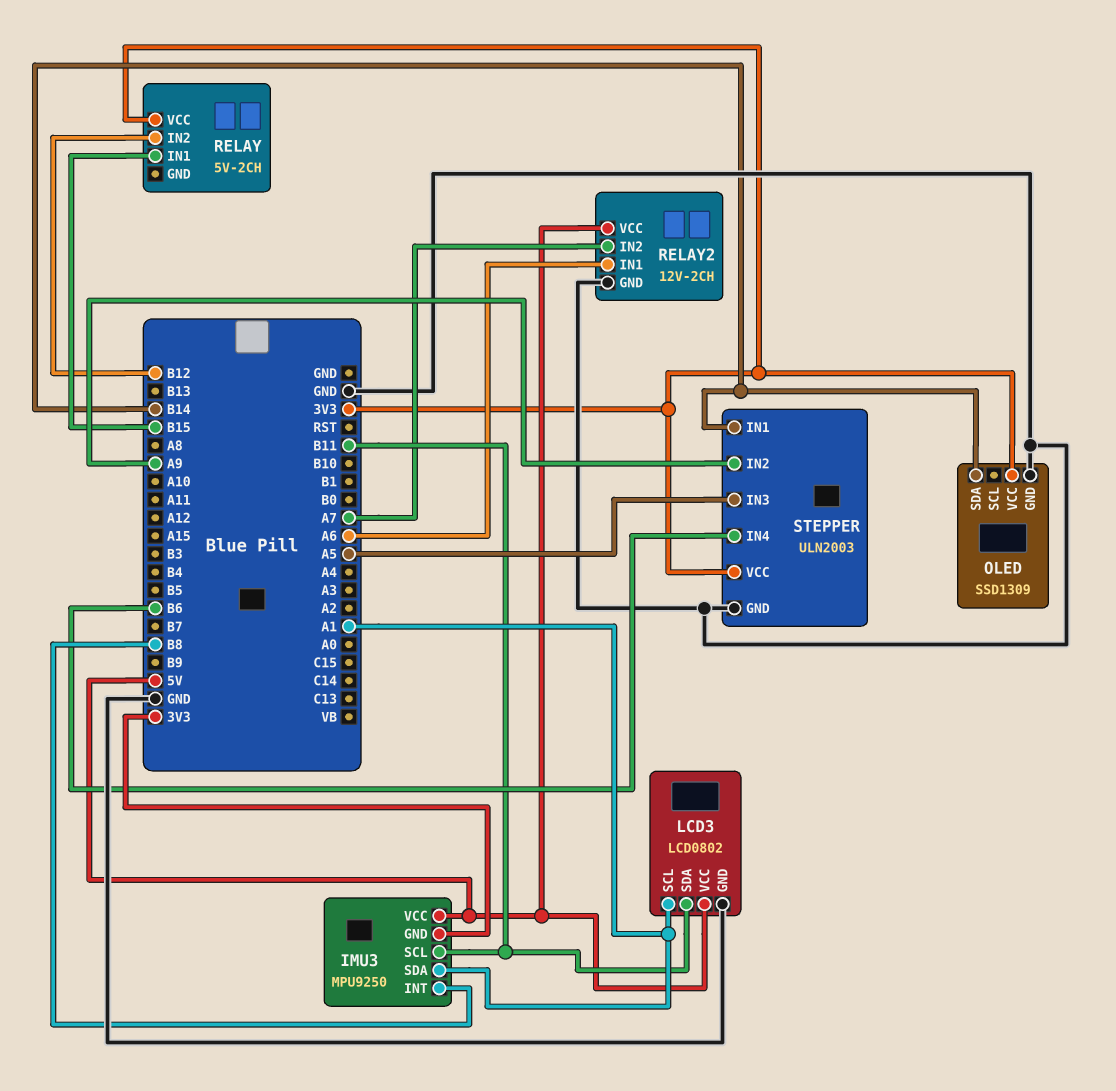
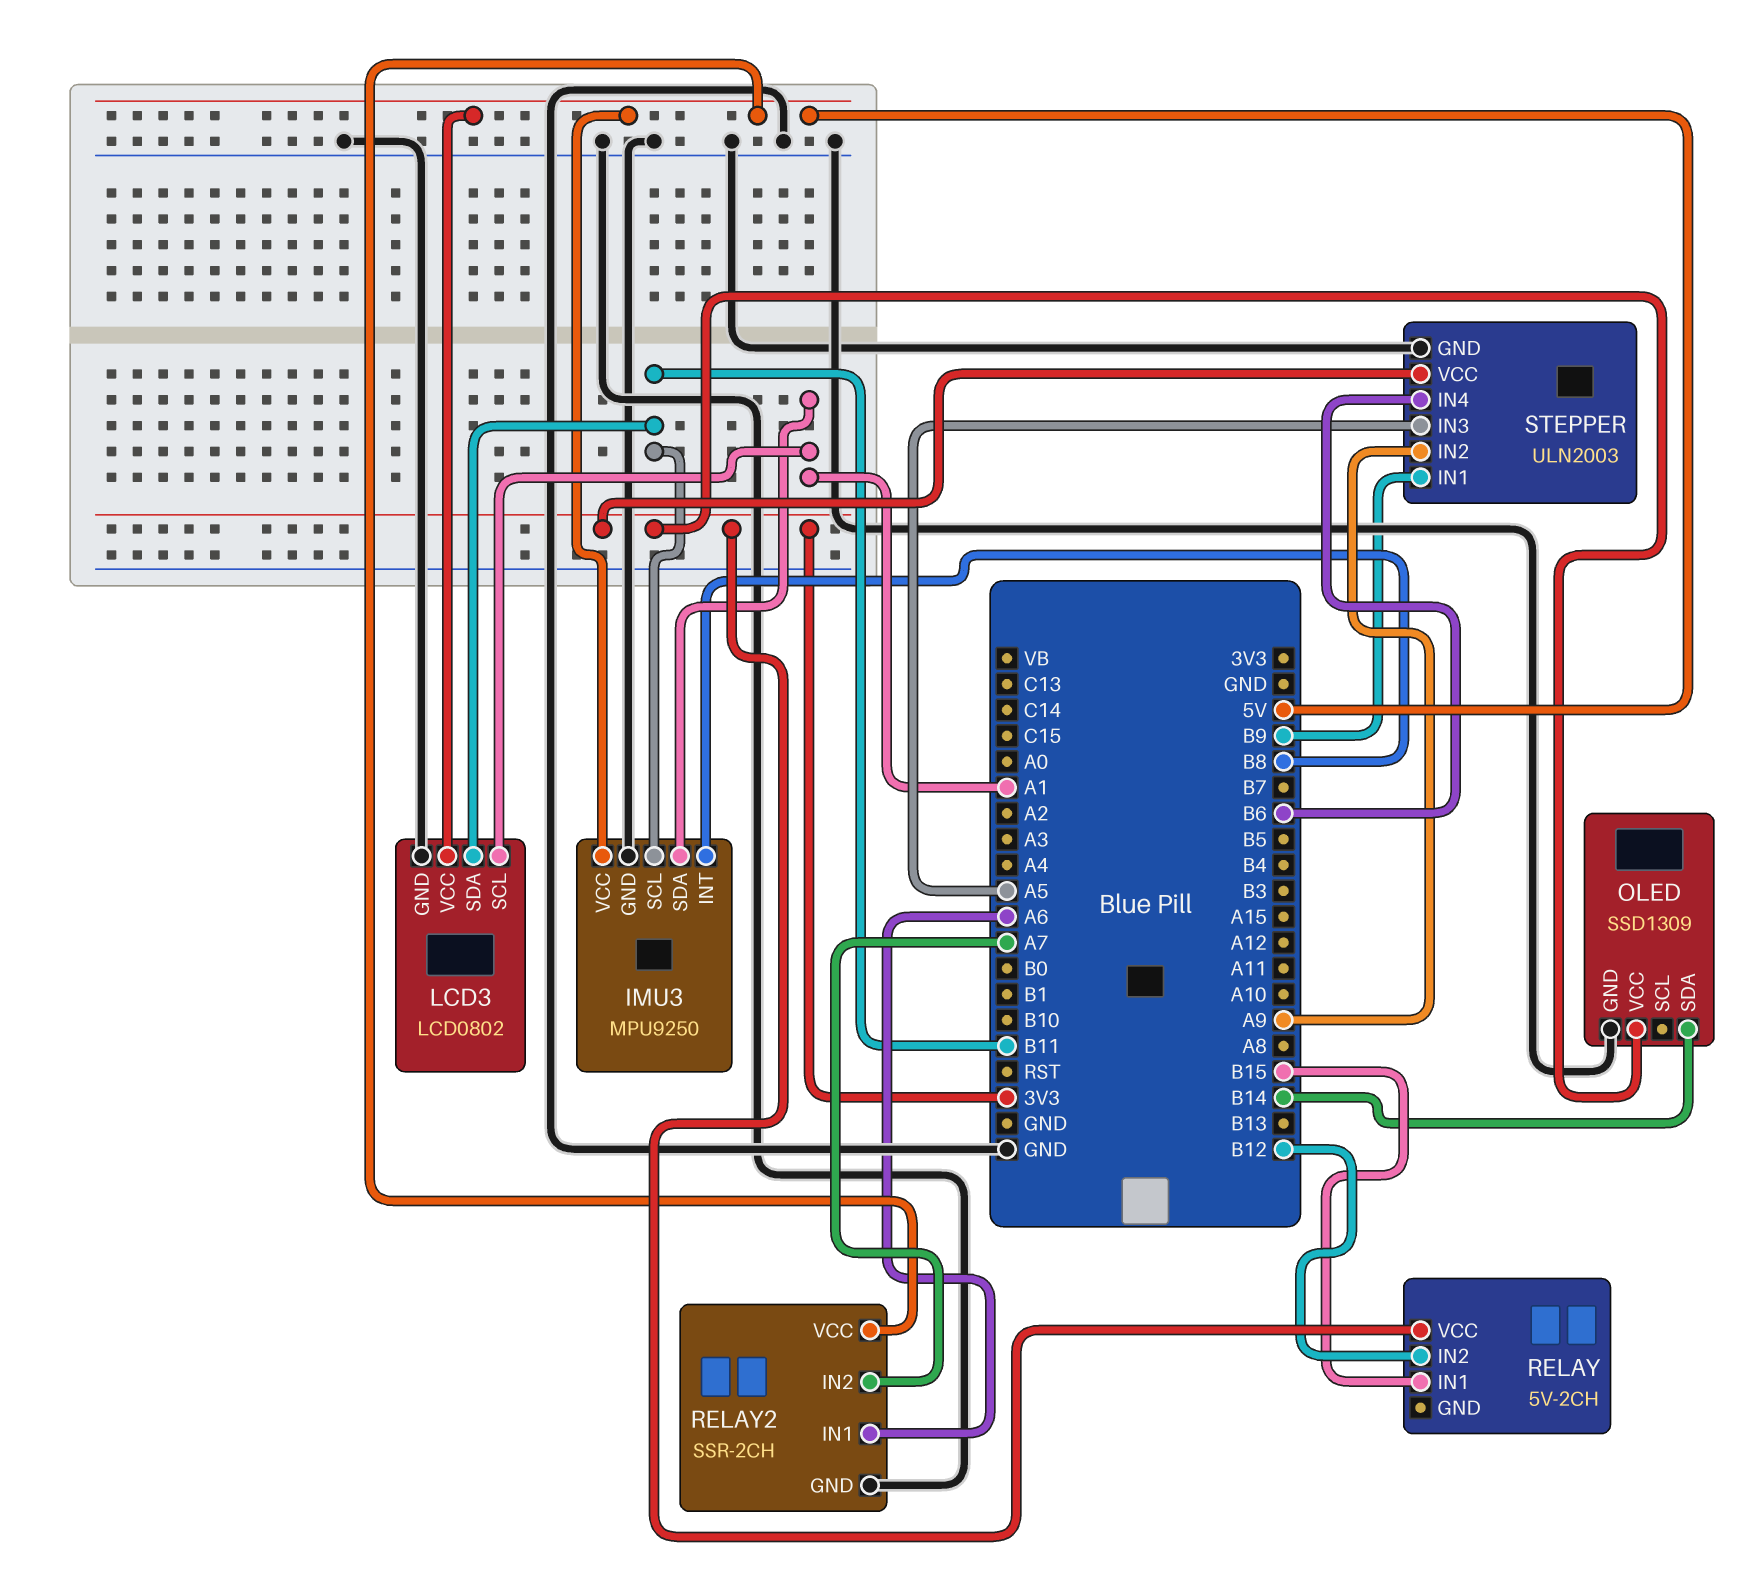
IMU3 pin GND: 3V3 -> GND
RELAY2: 12V-2CH -> SSR-2CH
STEPPER pin IN1: B14 -> B9

